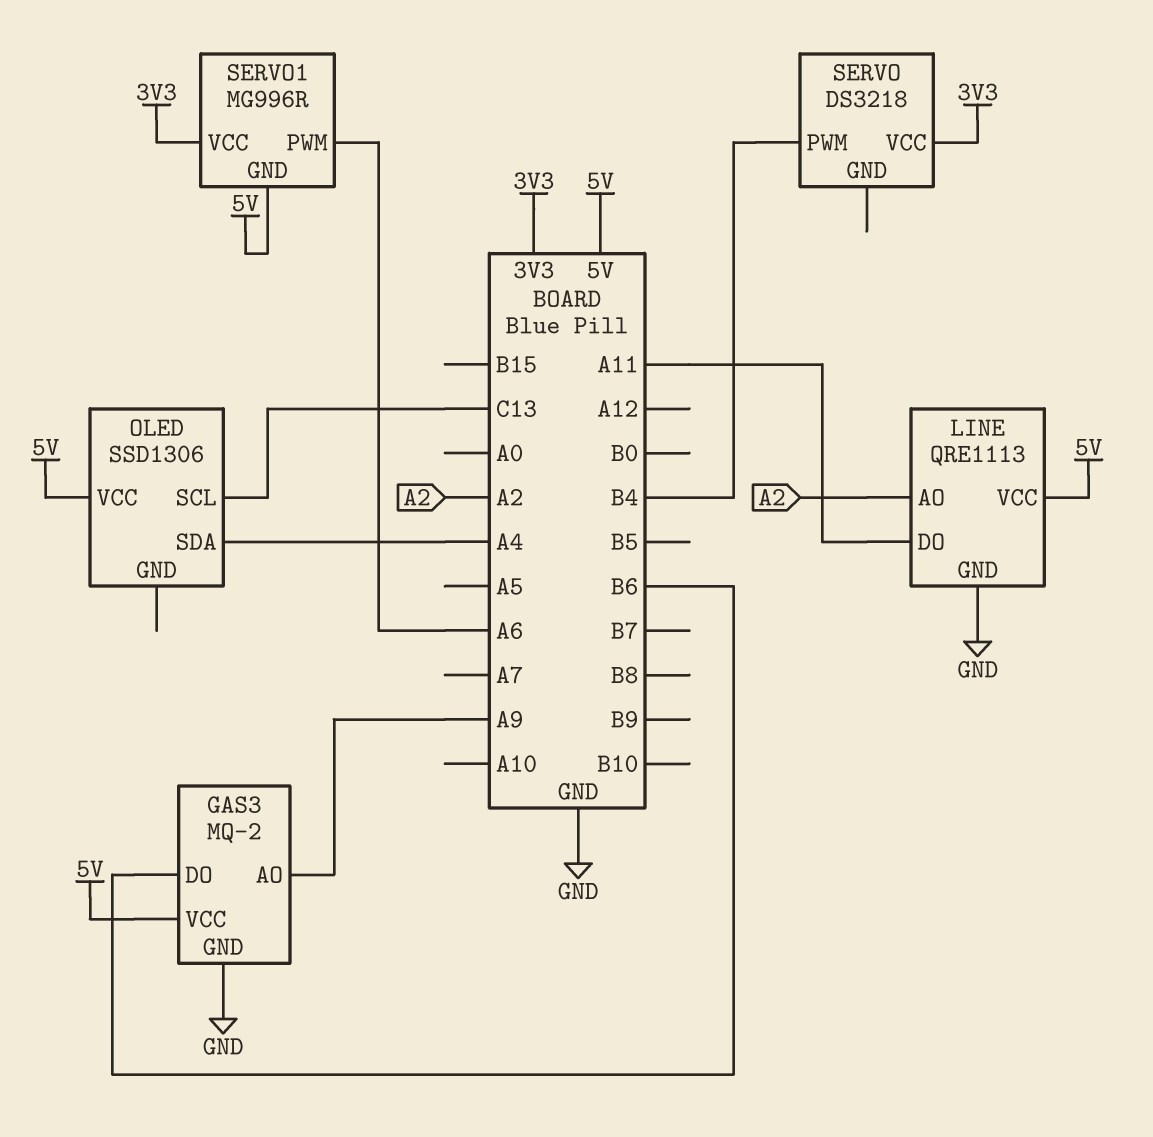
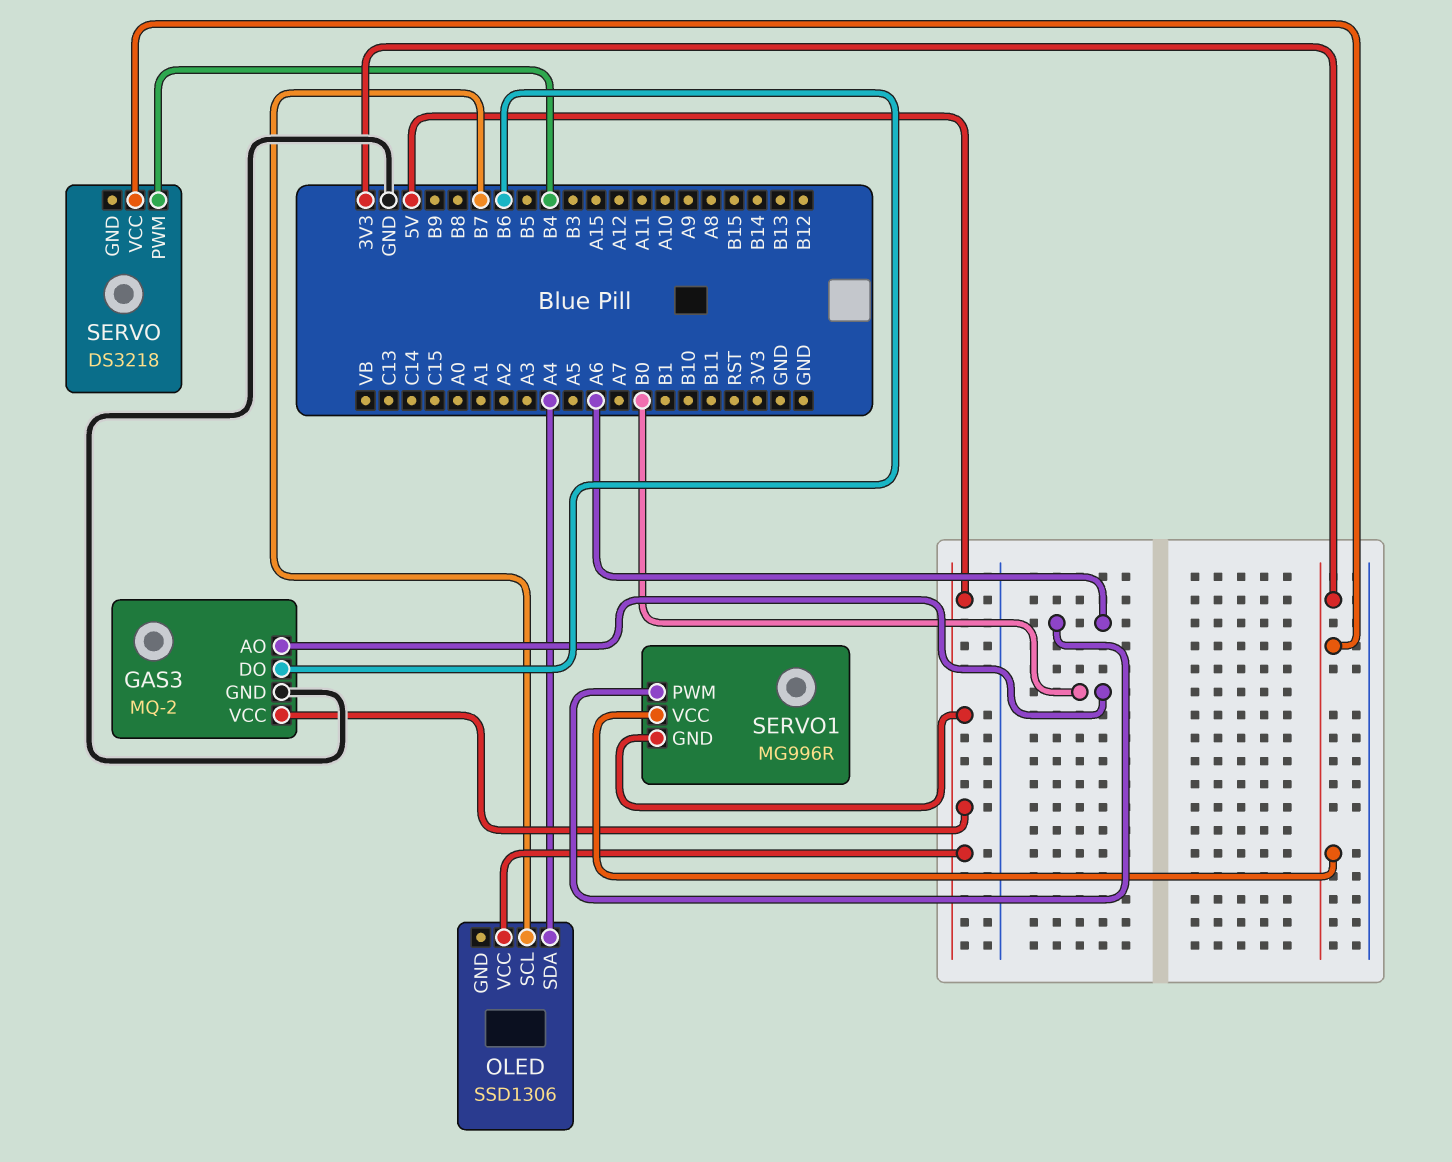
GAS3 pin AO: A9 -> B0
LINE: QRE1113 -> none
LINE pin AO: A2 -> none
LINE pin DO: A11 -> none
LINE pin GND: GND -> none
LINE pin VCC: 5V -> none
OLED pin SCL: C13 -> B7

